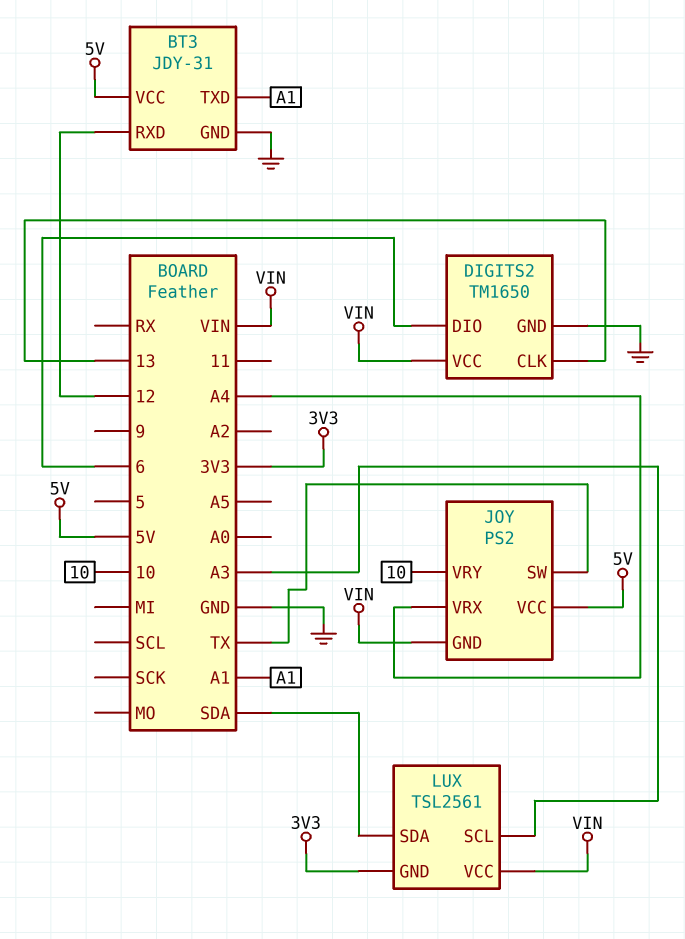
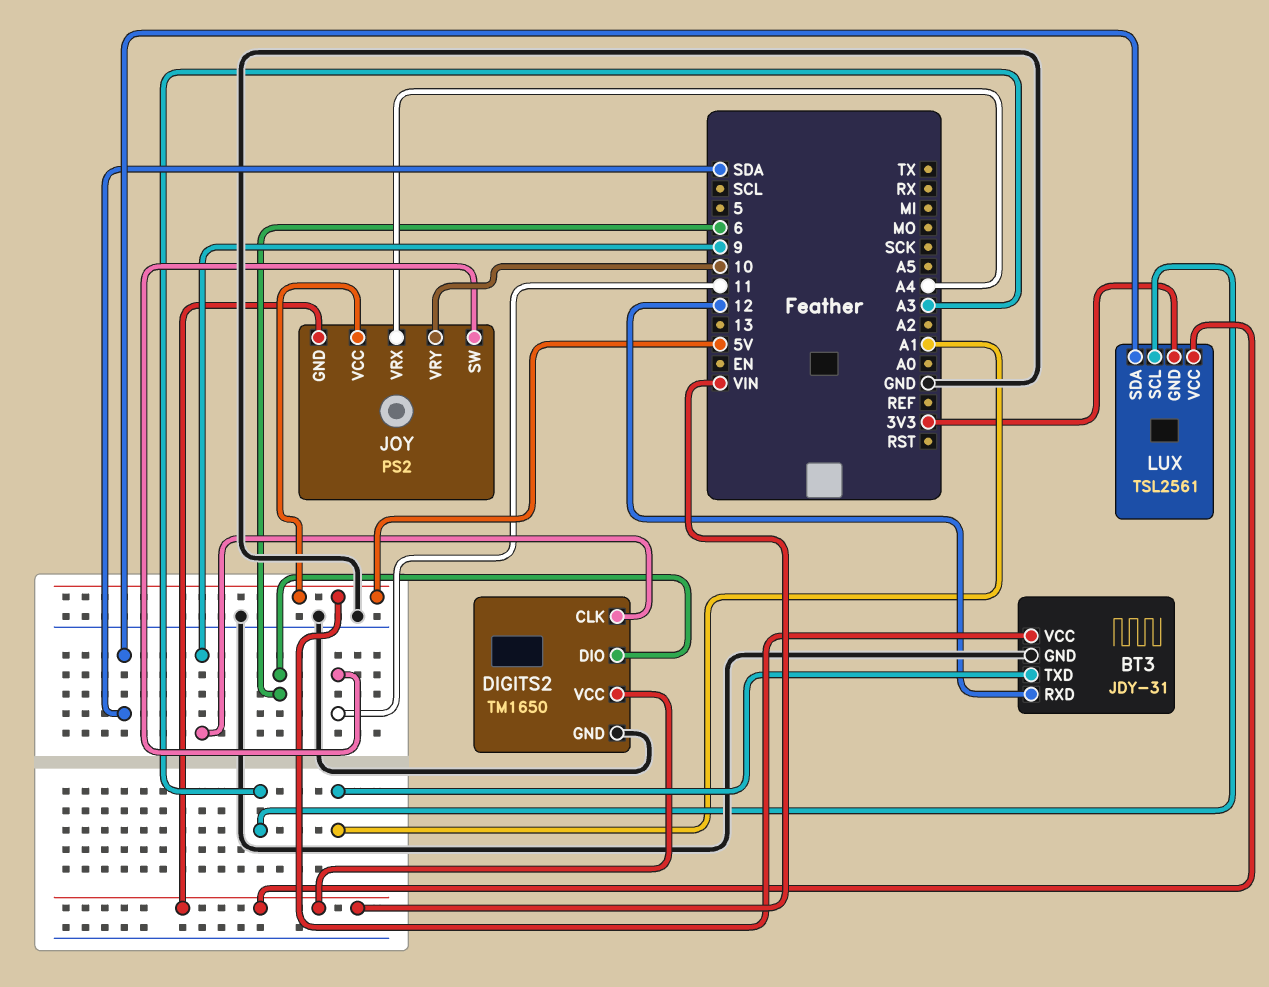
DIGITS2 pin CLK: 13 -> 9
JOY pin SW: TX -> 11

